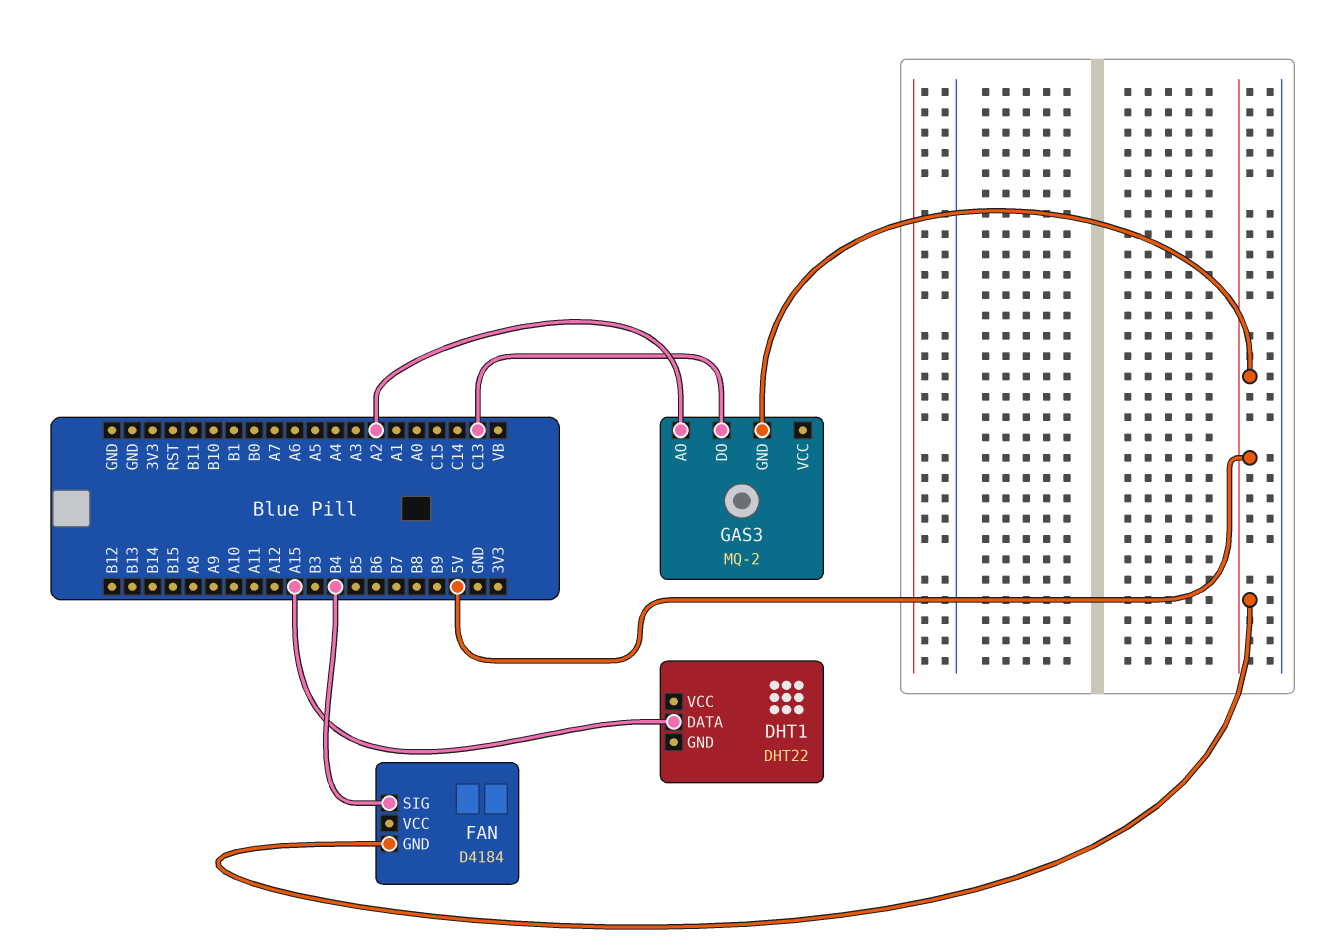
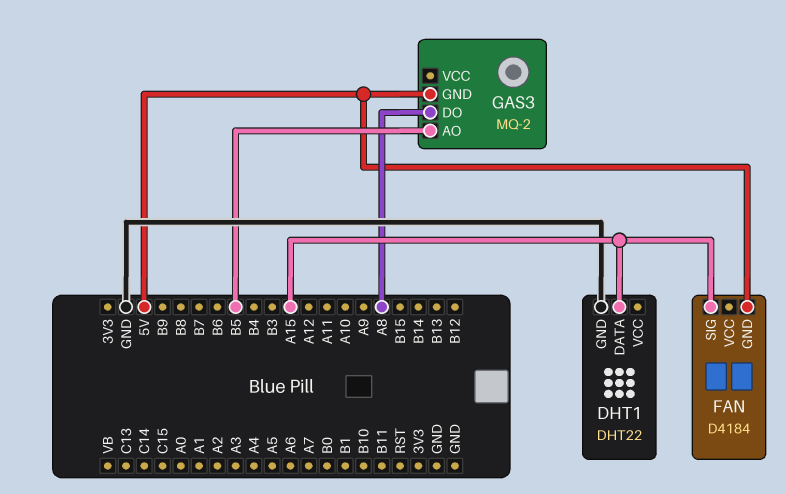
DHT1 pin GND: none -> GND
FAN pin SIG: B4 -> A15
GAS3 pin AO: A2 -> B5
GAS3 pin DO: C13 -> A8

